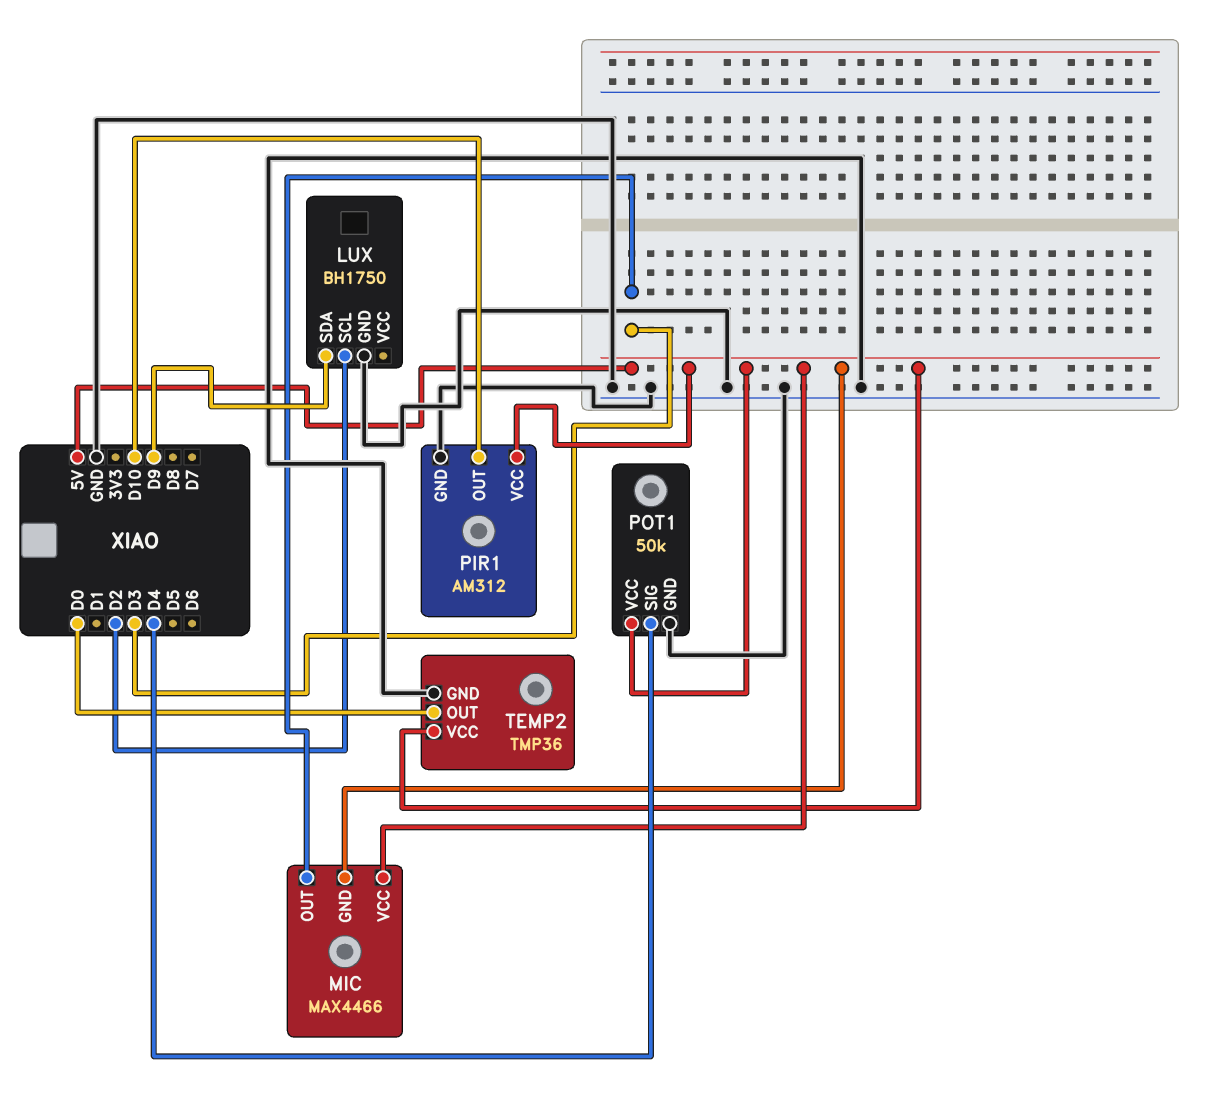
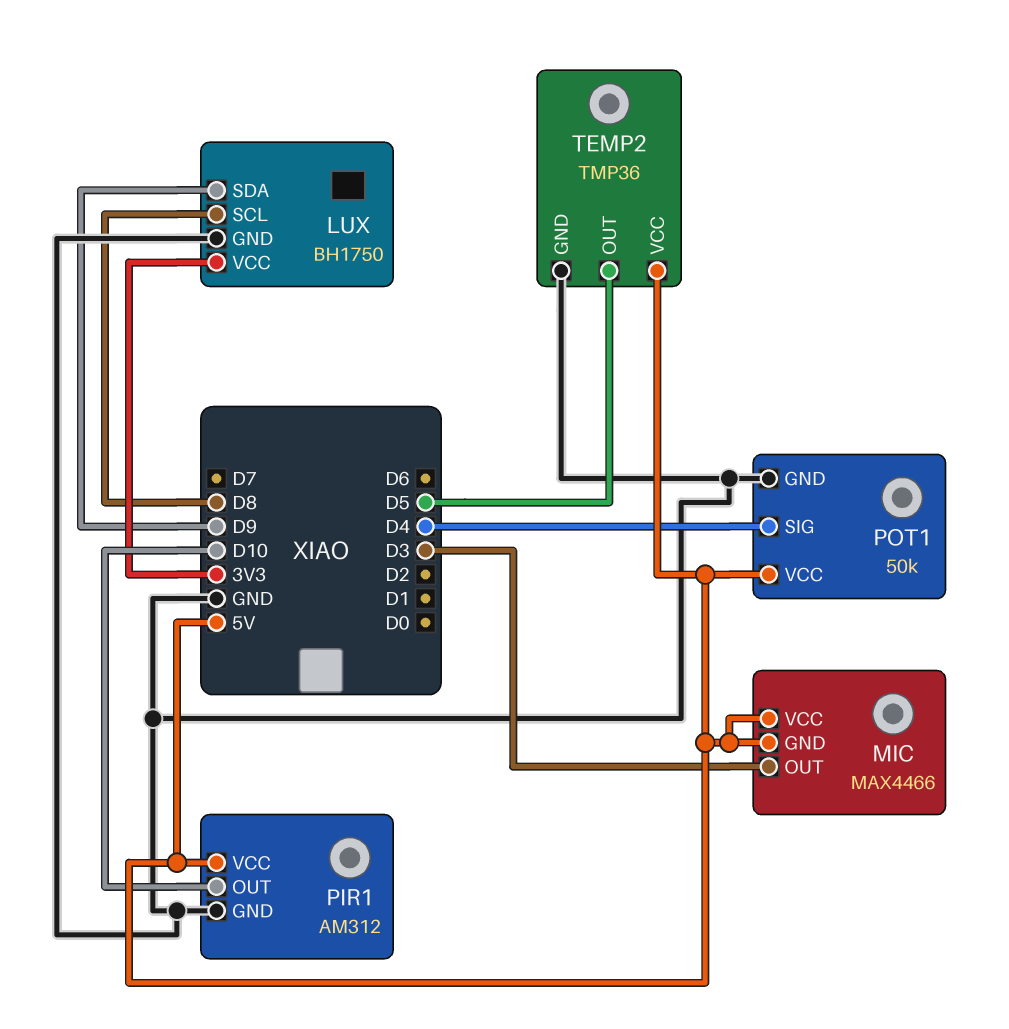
LUX pin SCL: D2 -> D8
LUX pin VCC: none -> 3V3
TEMP2 pin OUT: D0 -> D5

